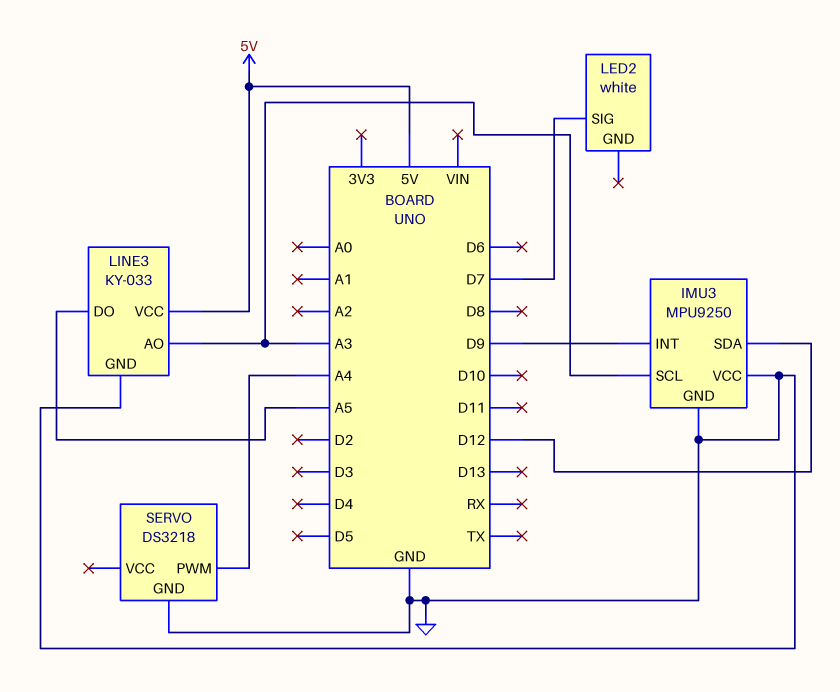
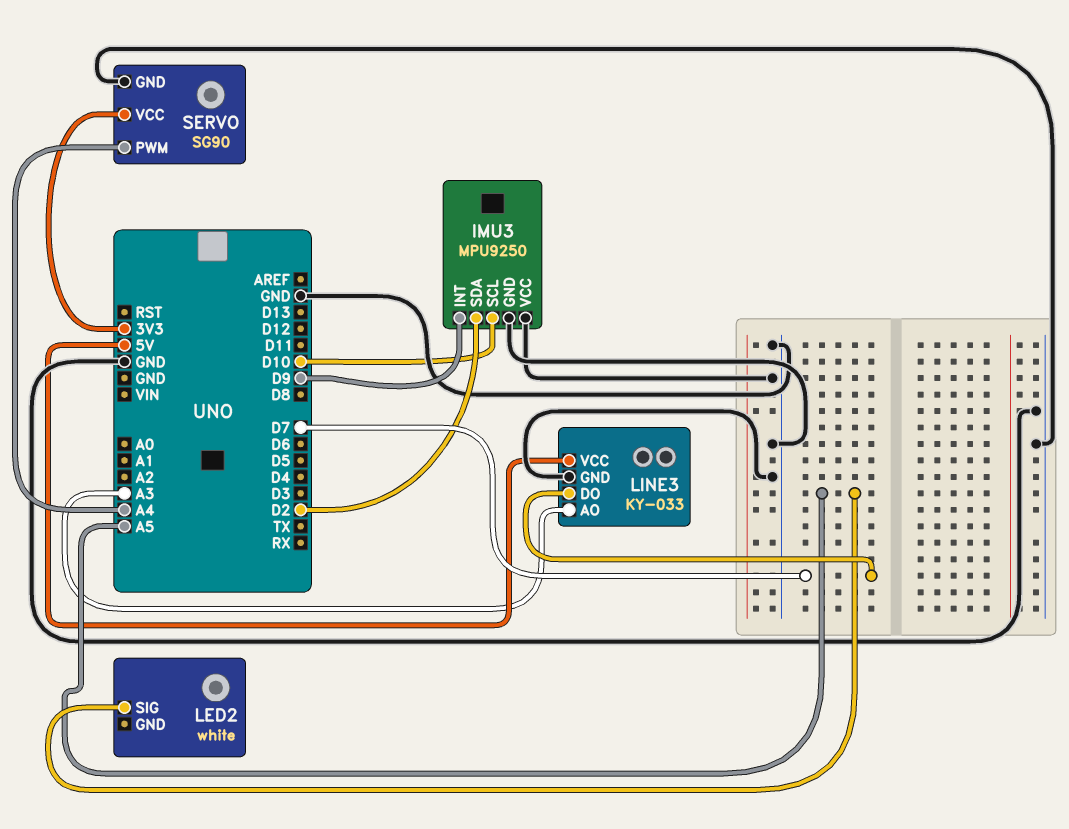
IMU3 pin SCL: A3 -> D10
IMU3 pin SDA: D12 -> D2
LED2 pin SIG: D7 -> A5
LINE3 pin DO: A5 -> D7
SERVO: DS3218 -> SG90
SERVO pin VCC: none -> 3V3

